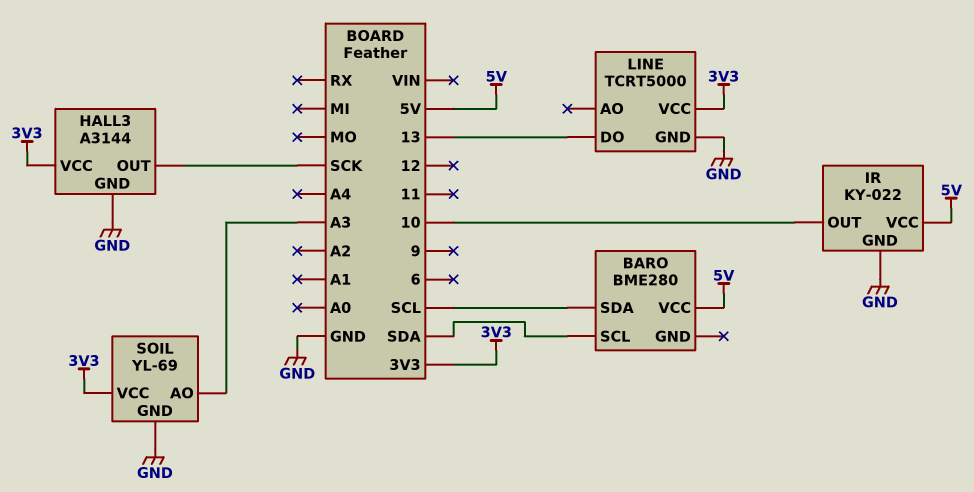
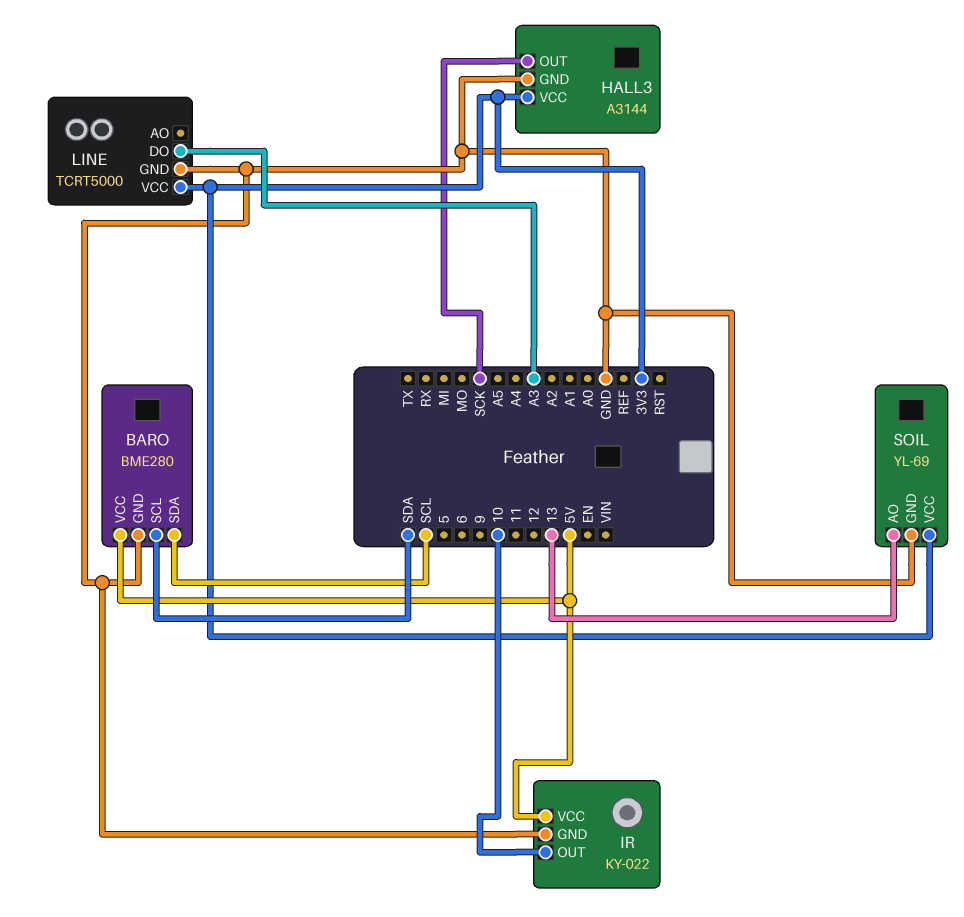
BARO pin GND: none -> GND
LINE pin DO: 13 -> A3
SOIL pin AO: A3 -> 13

